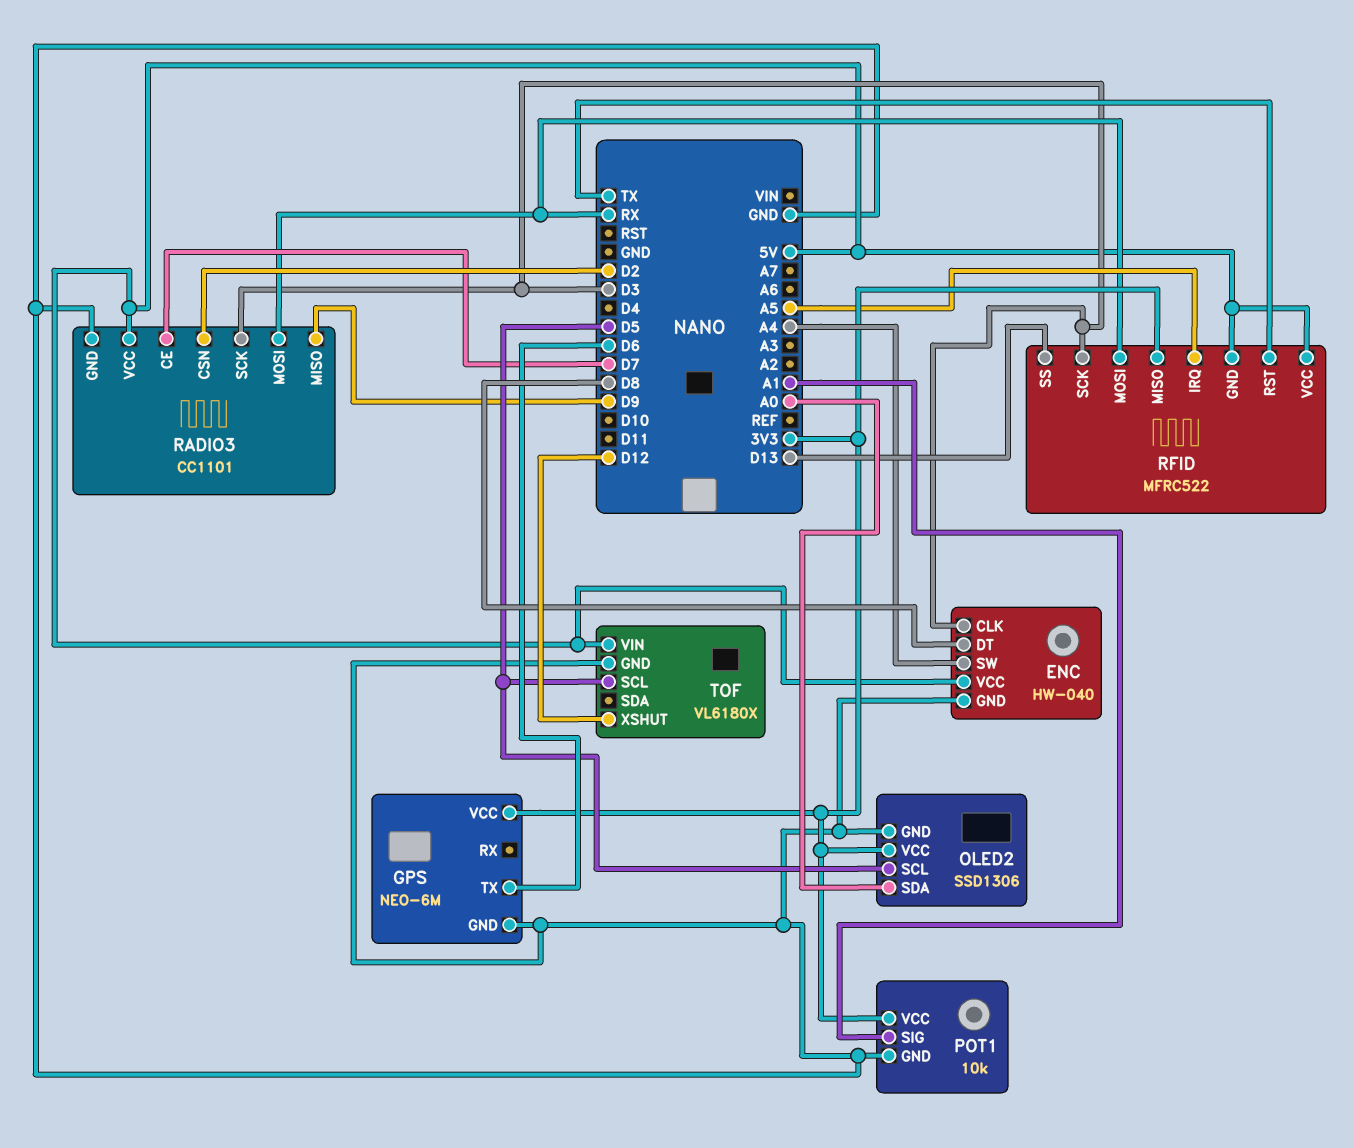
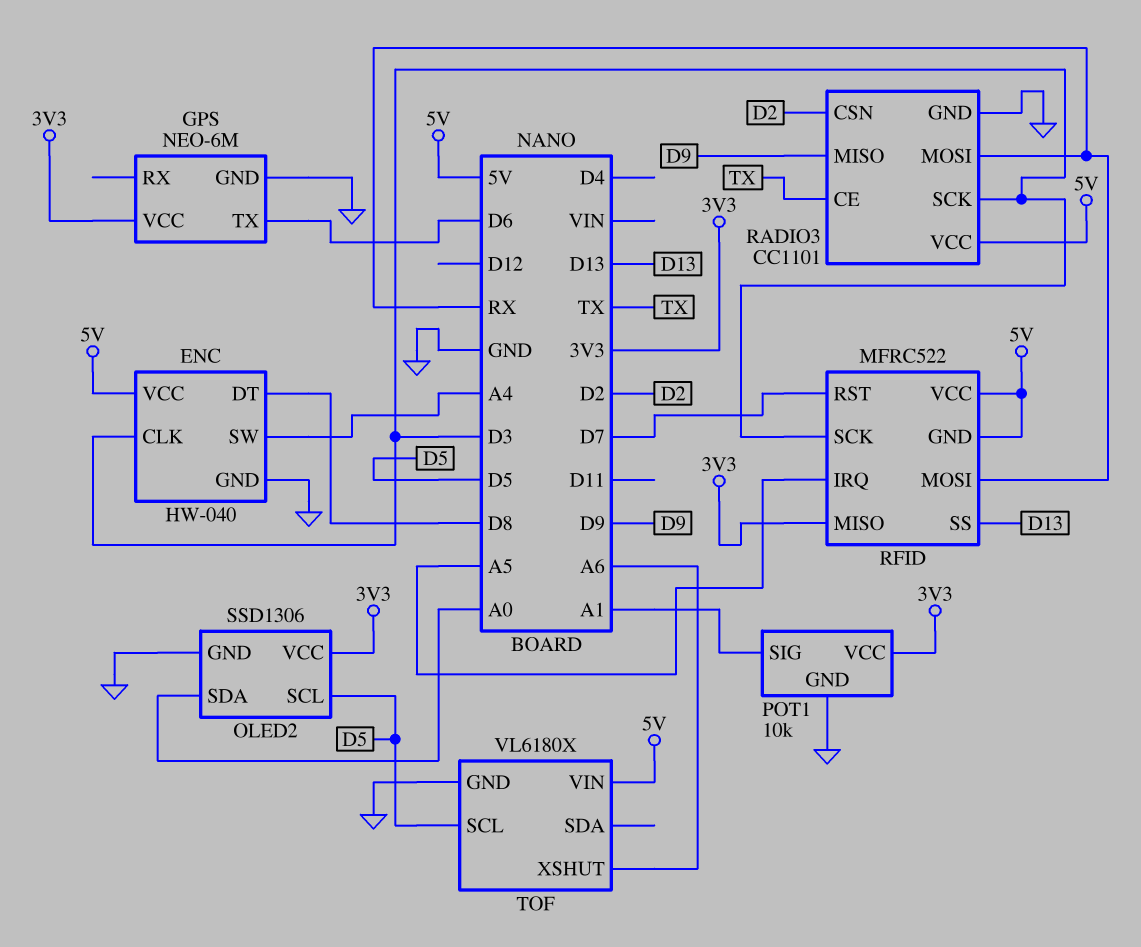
RADIO3 pin CE: D7 -> TX
RFID pin RST: TX -> D7
TOF pin XSHUT: D12 -> A6

